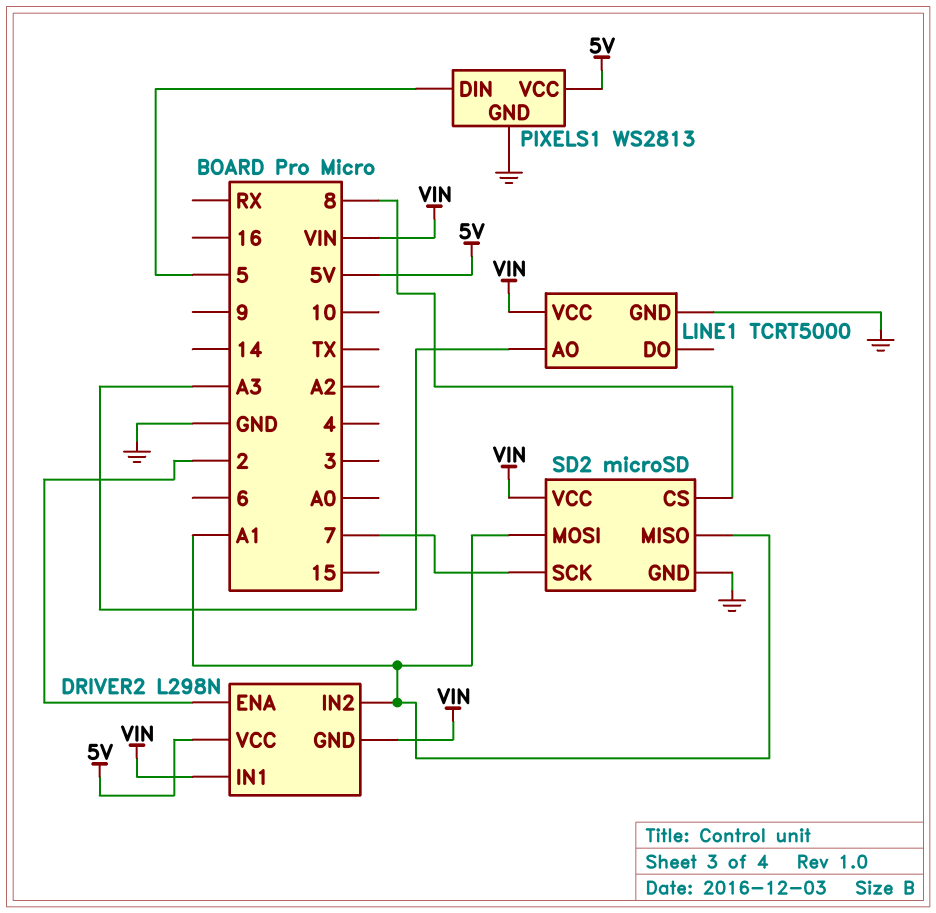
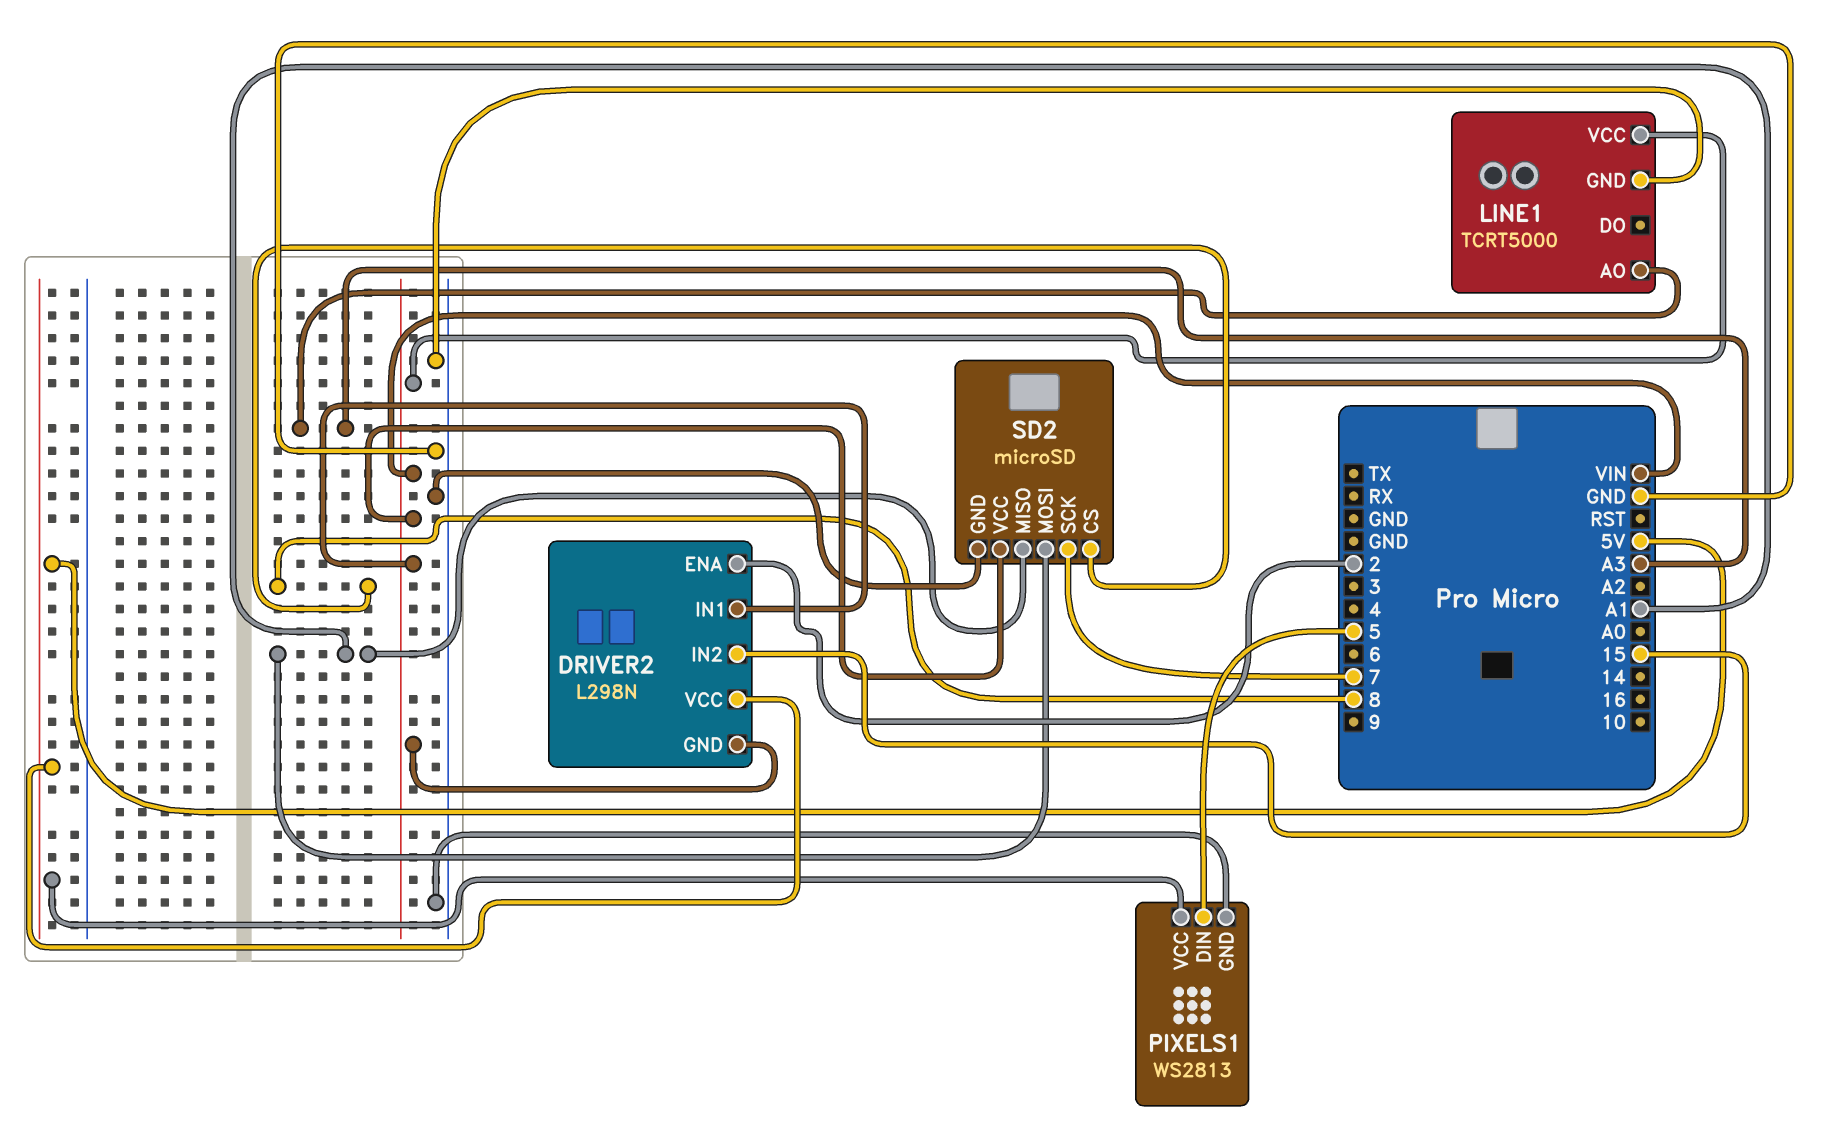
DRIVER2 pin IN2: A1 -> 15

